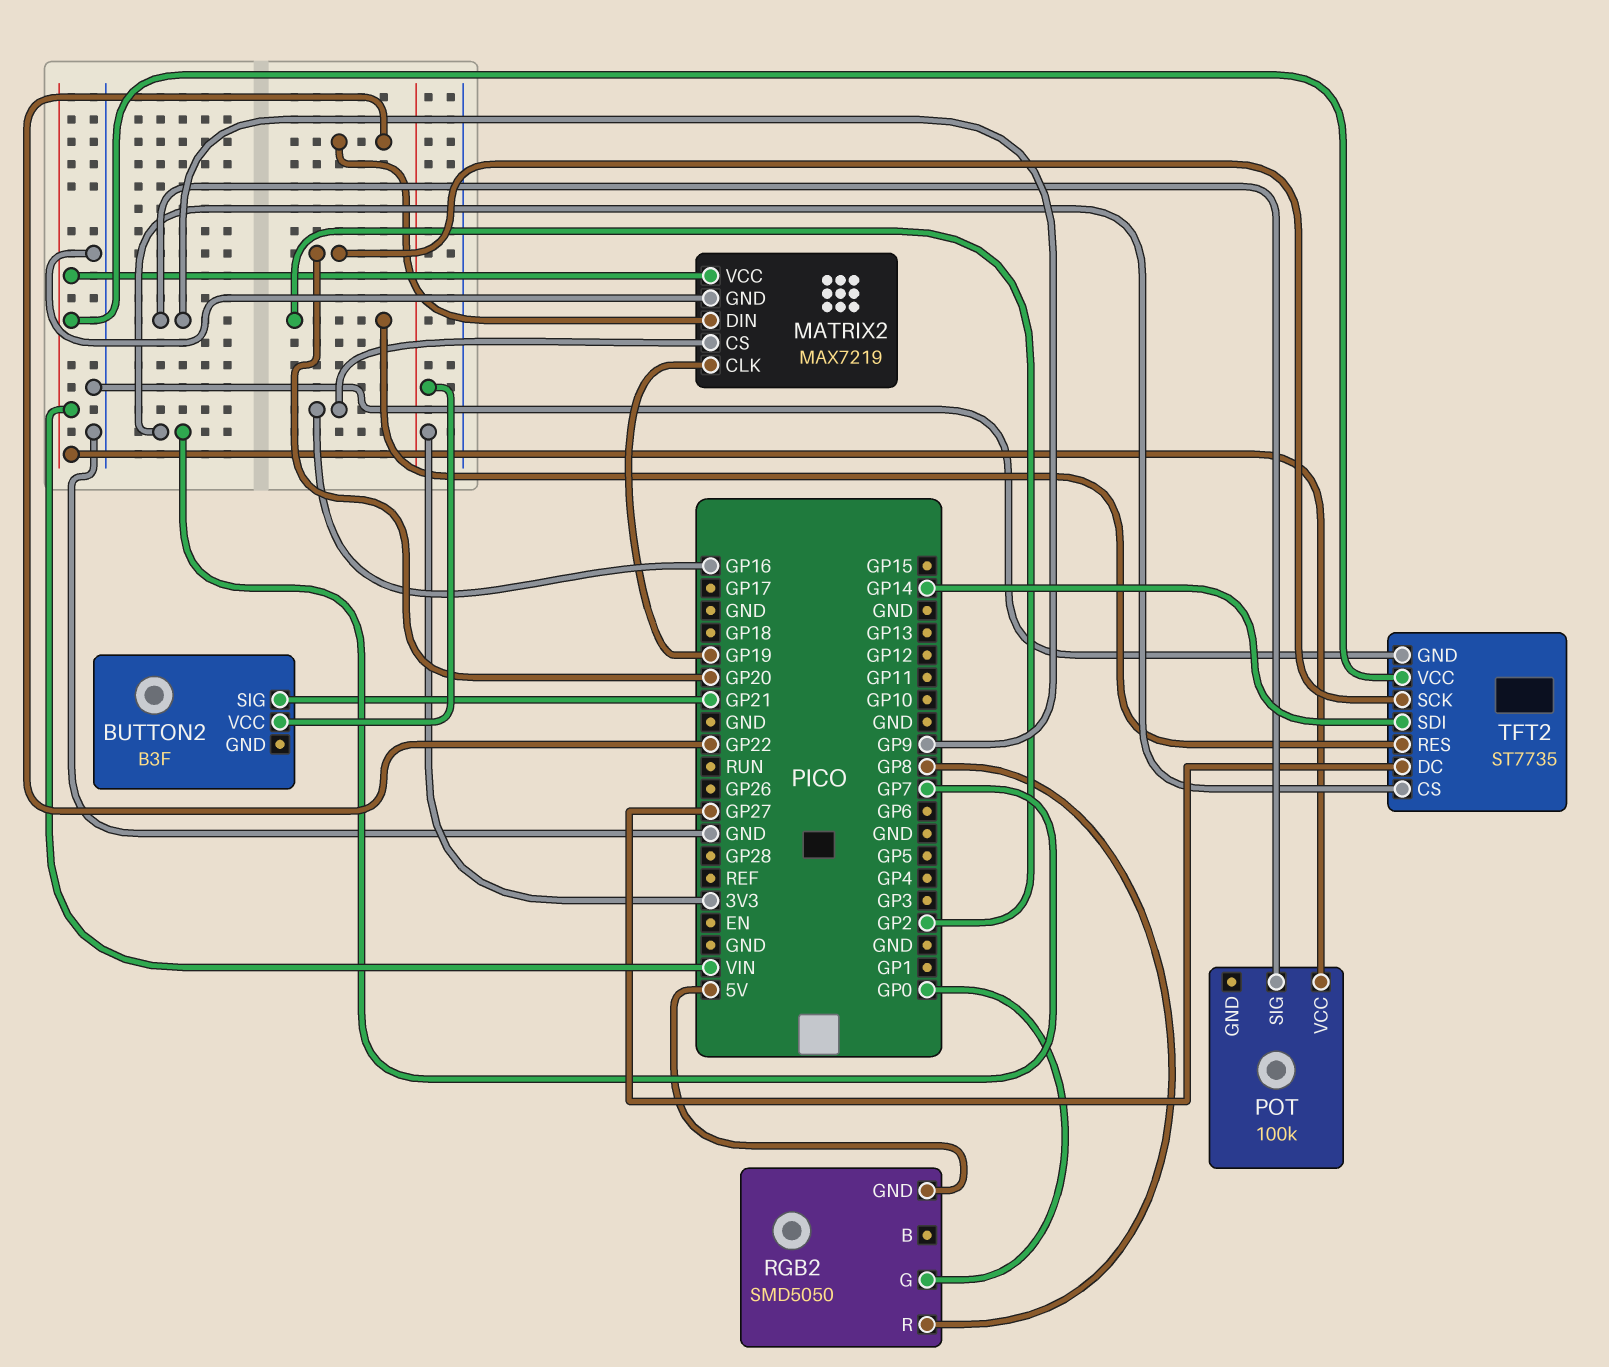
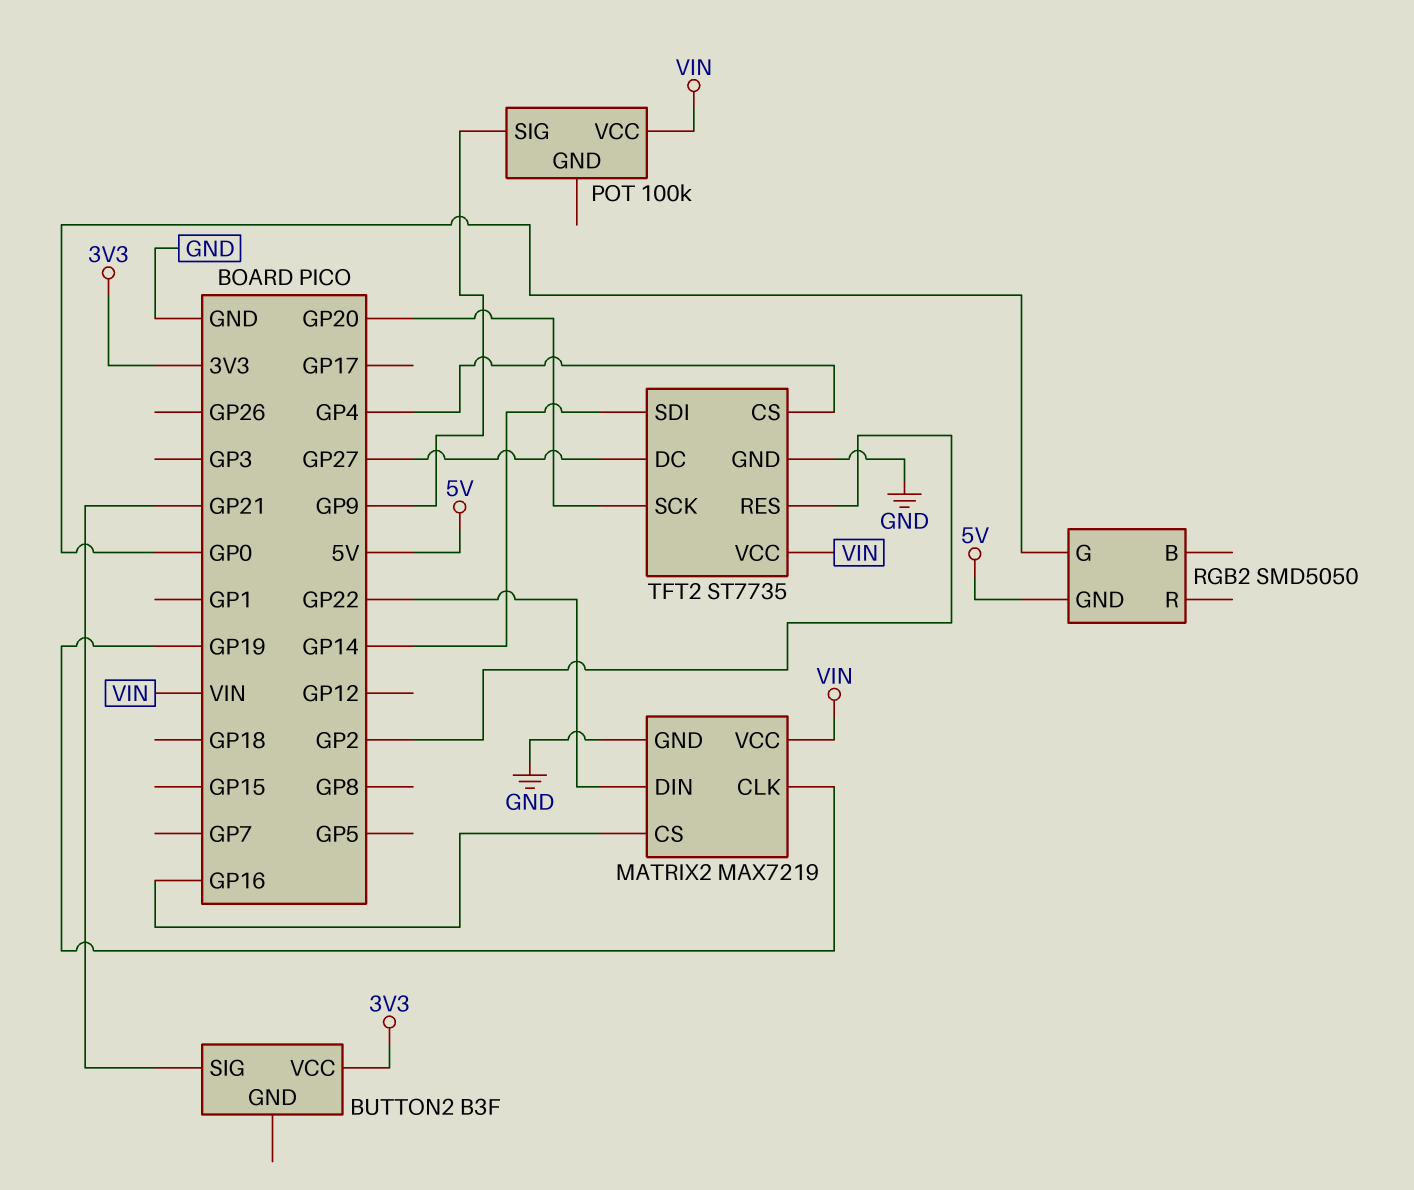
RGB2 pin R: GP8 -> none
TFT2 pin CS: GP7 -> GP4

